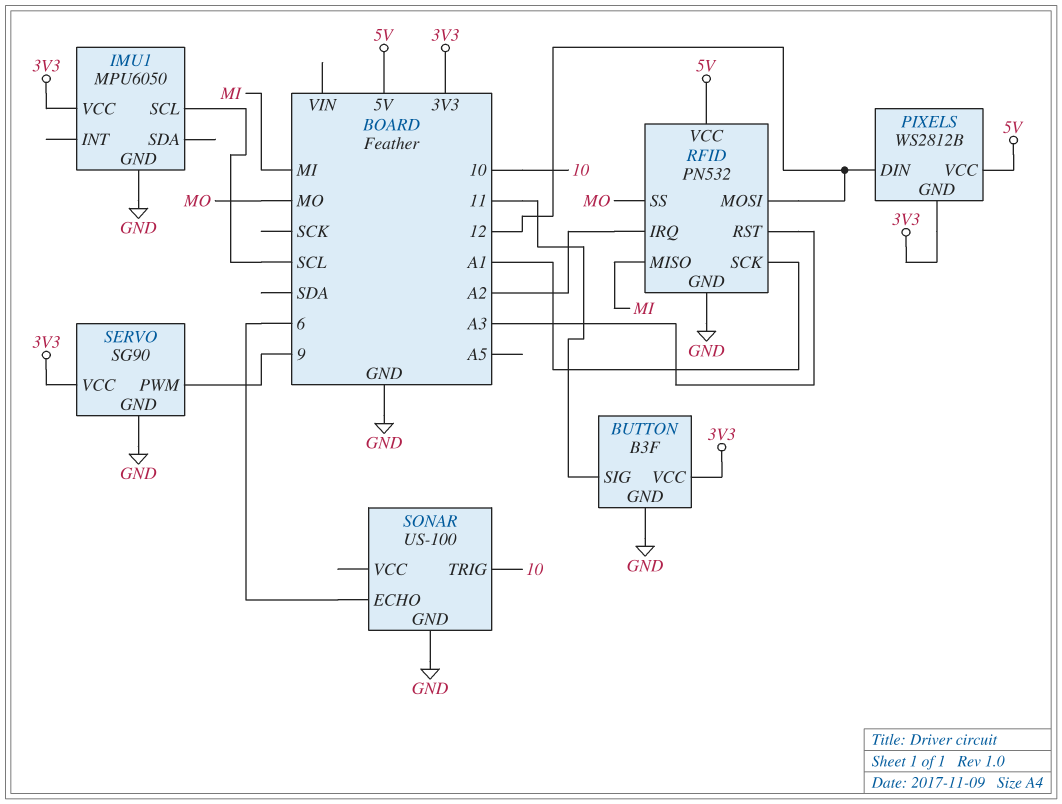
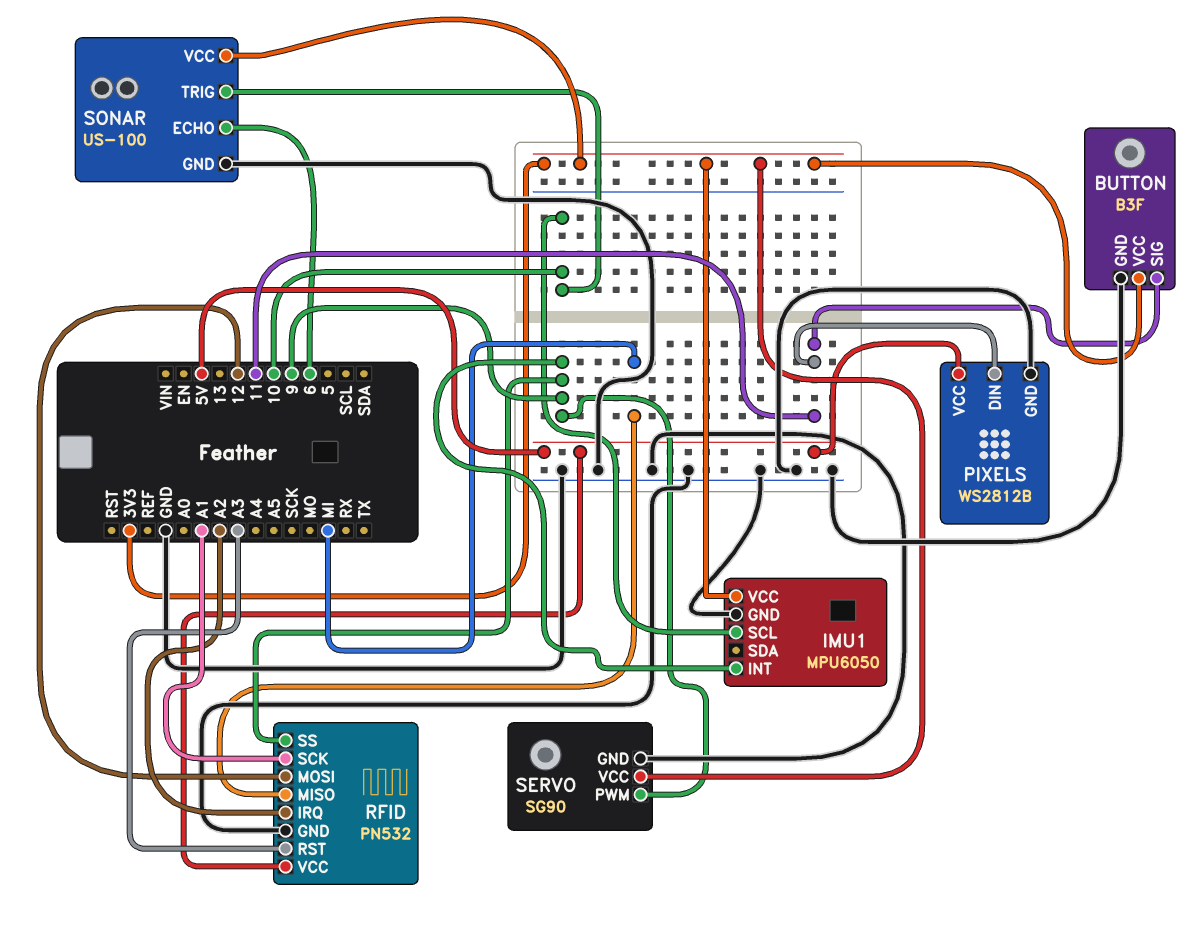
IMU1 pin INT: none -> 9
IMU1 pin SCL: SCL -> 10
PIXELS pin DIN: 12 -> 11
PIXELS pin GND: 3V3 -> GND
RFID pin SS: MO -> 9
SONAR pin VCC: none -> 3V3

